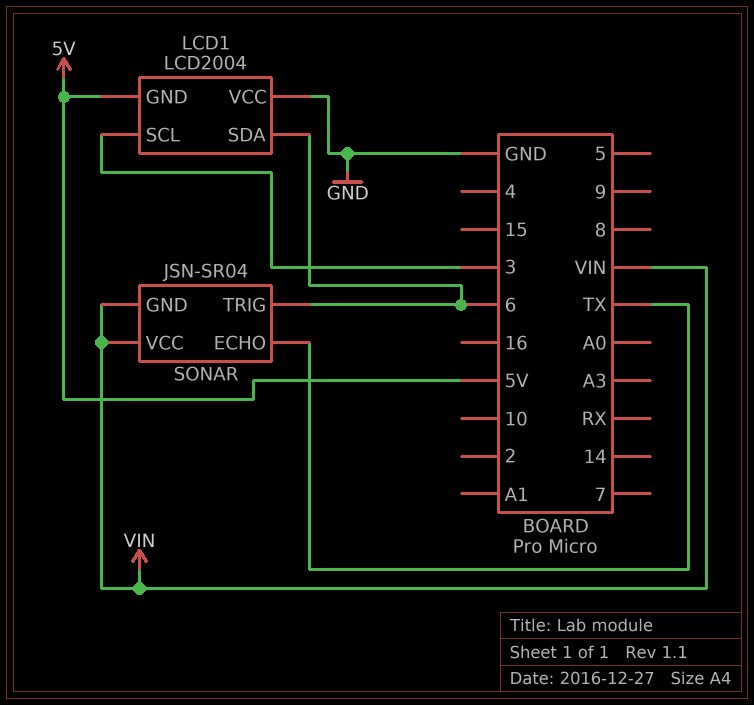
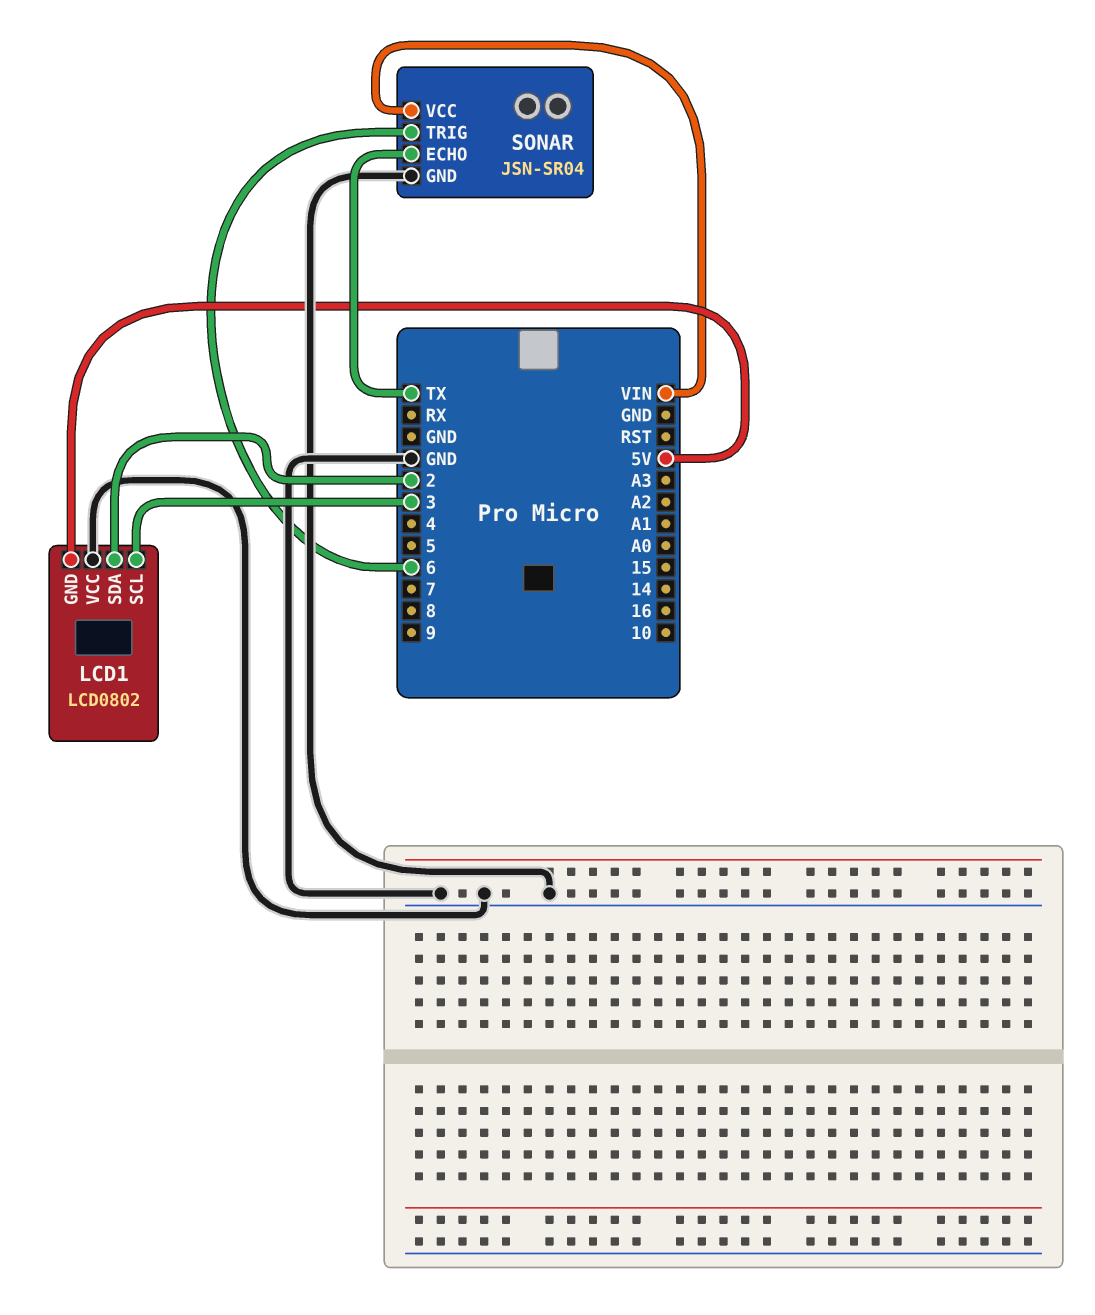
LCD1: LCD2004 -> LCD0802
LCD1 pin SDA: 6 -> 2
SONAR pin GND: VIN -> GND

